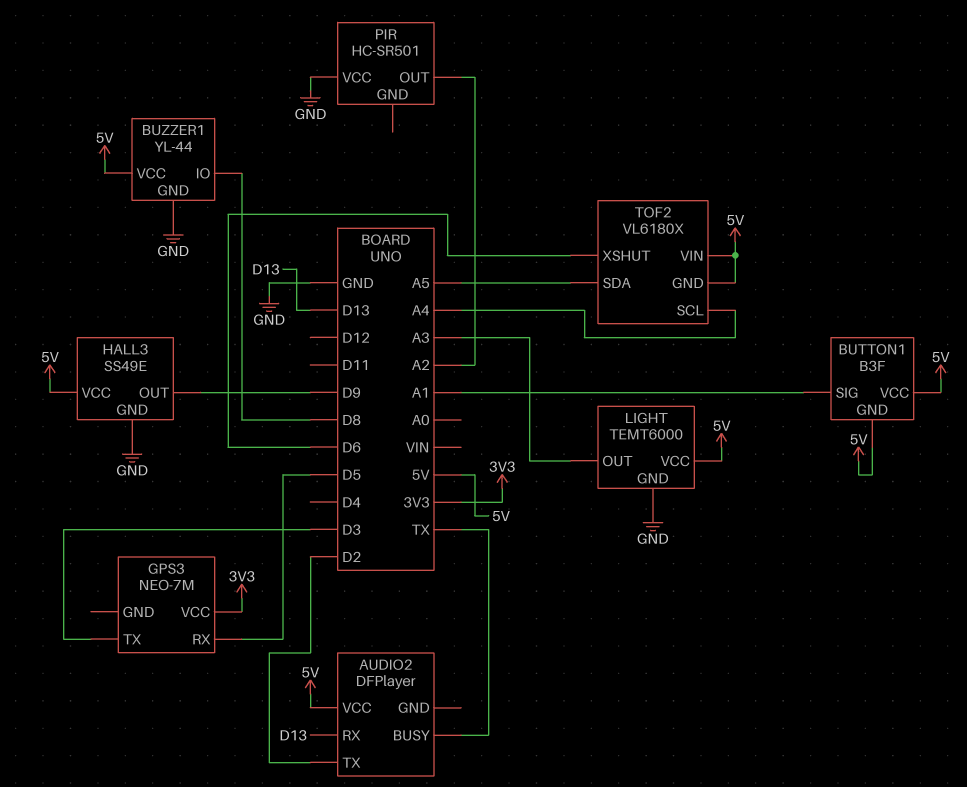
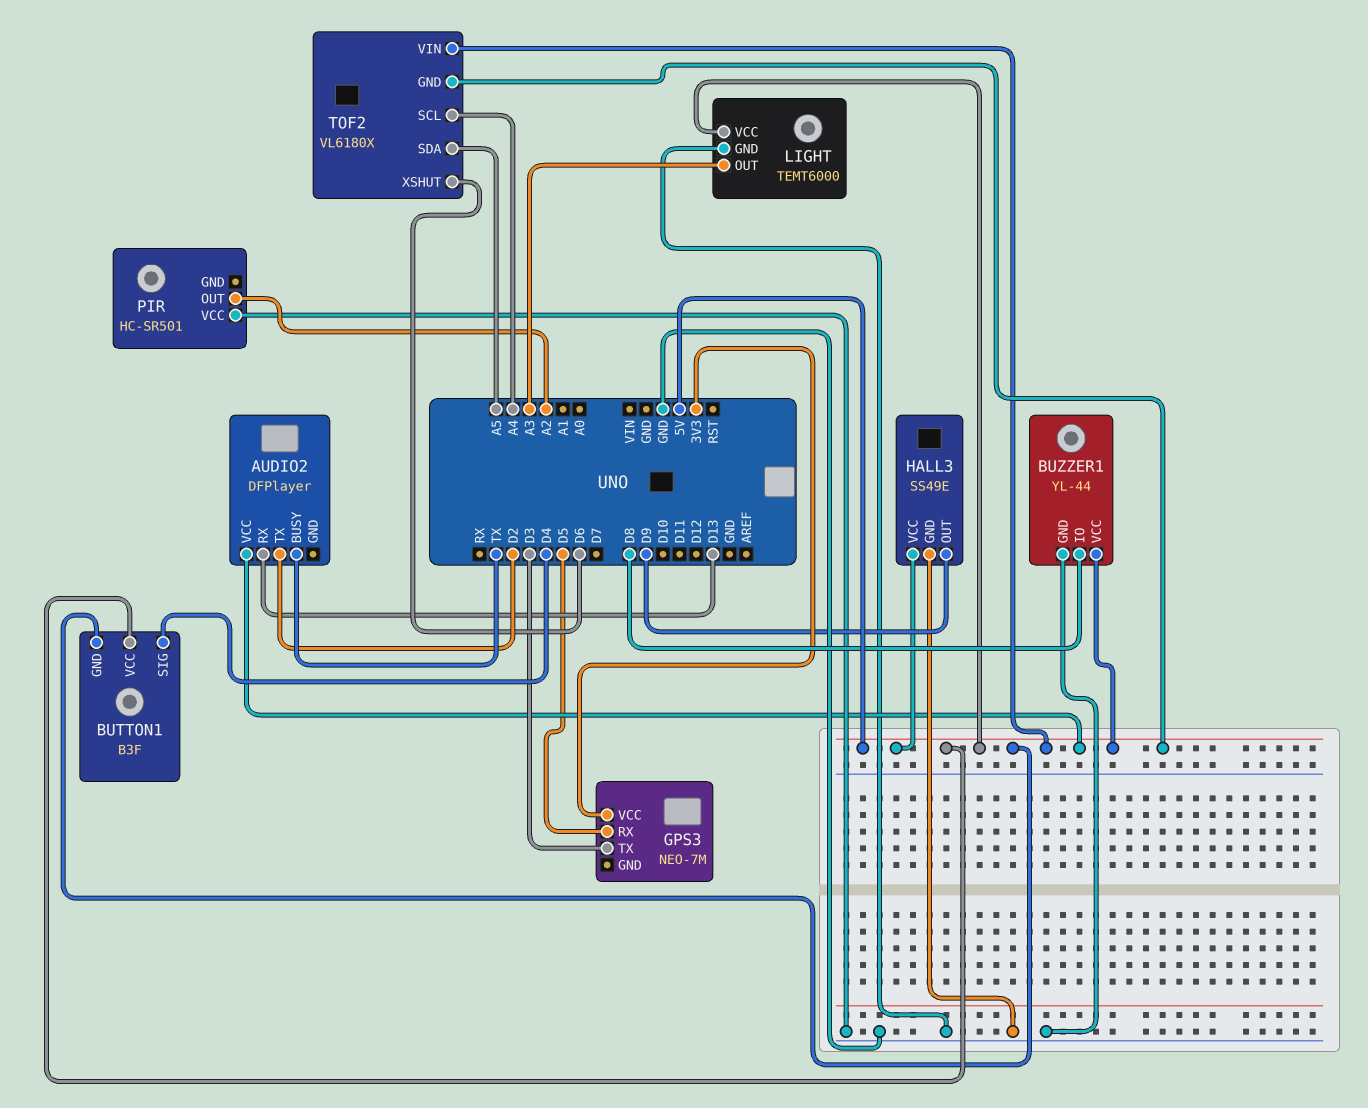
BUTTON1 pin SIG: A1 -> D4

